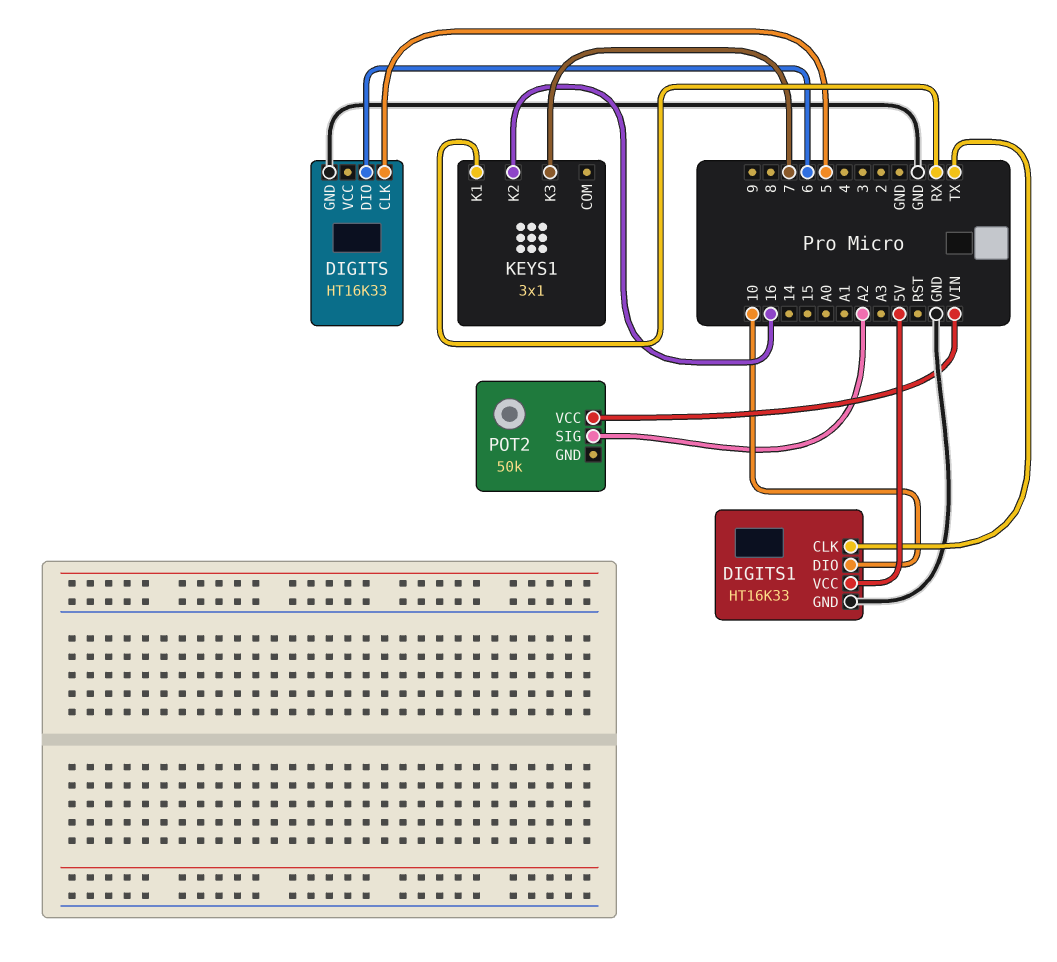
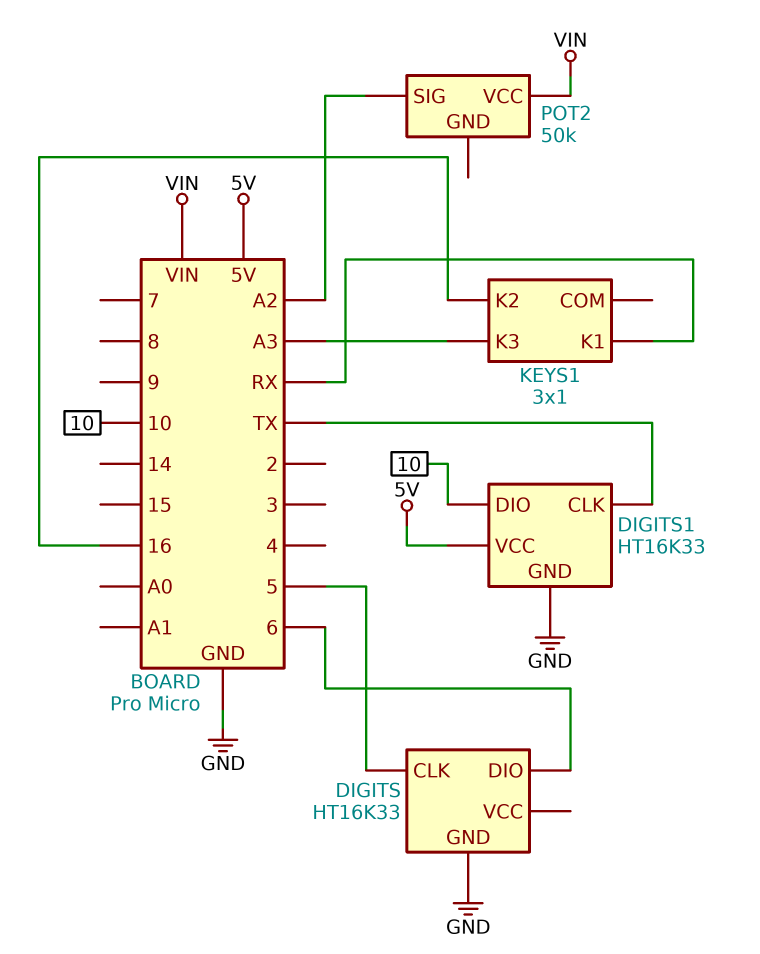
KEYS1 pin K3: 7 -> A3

